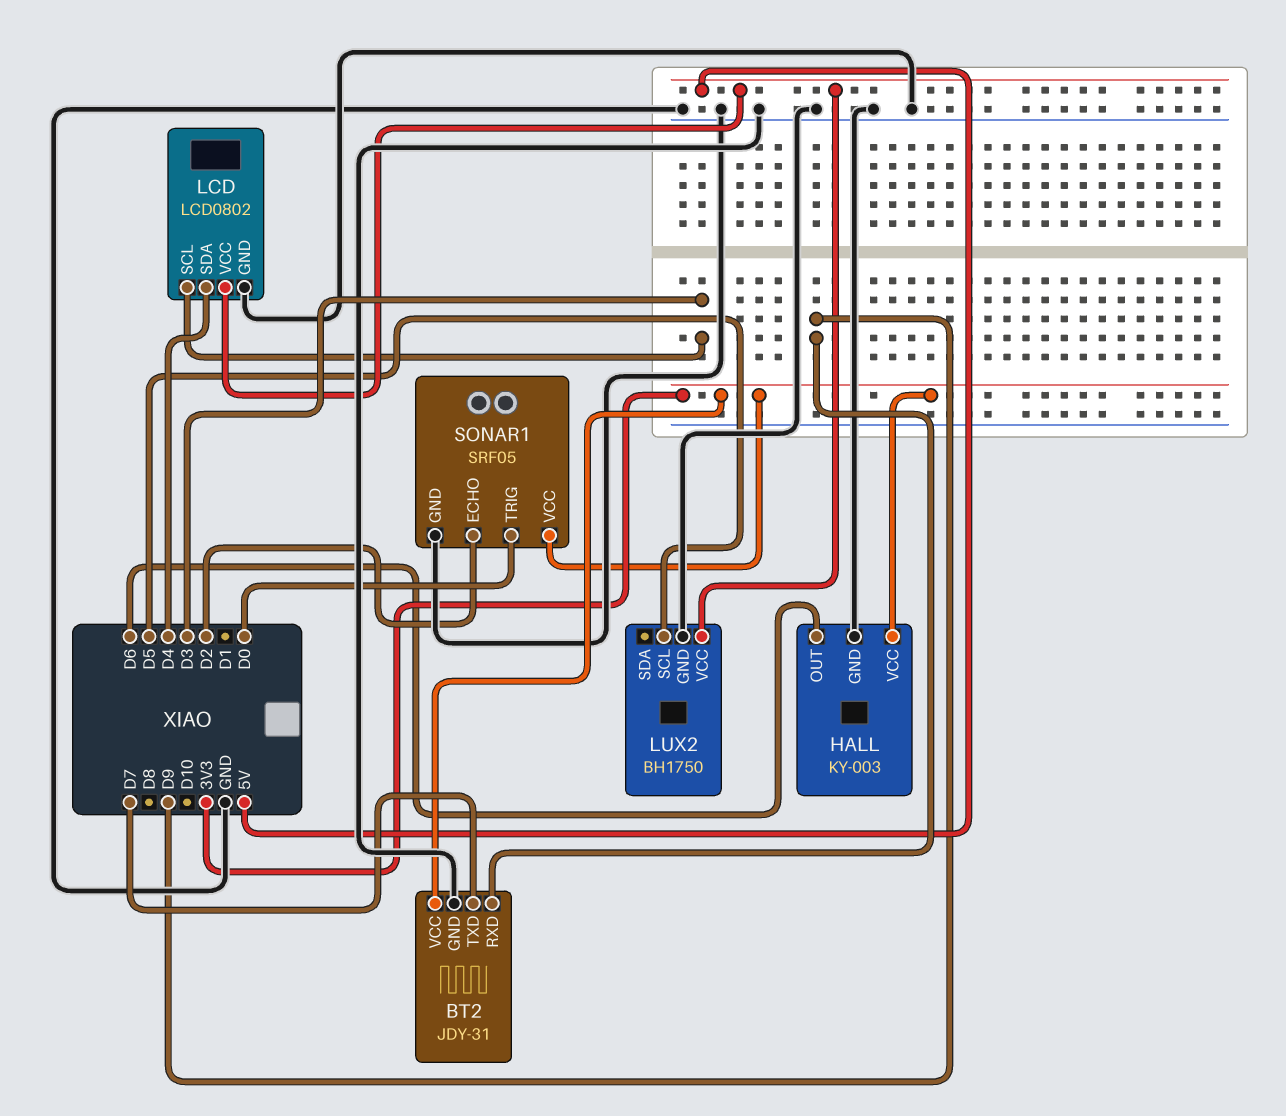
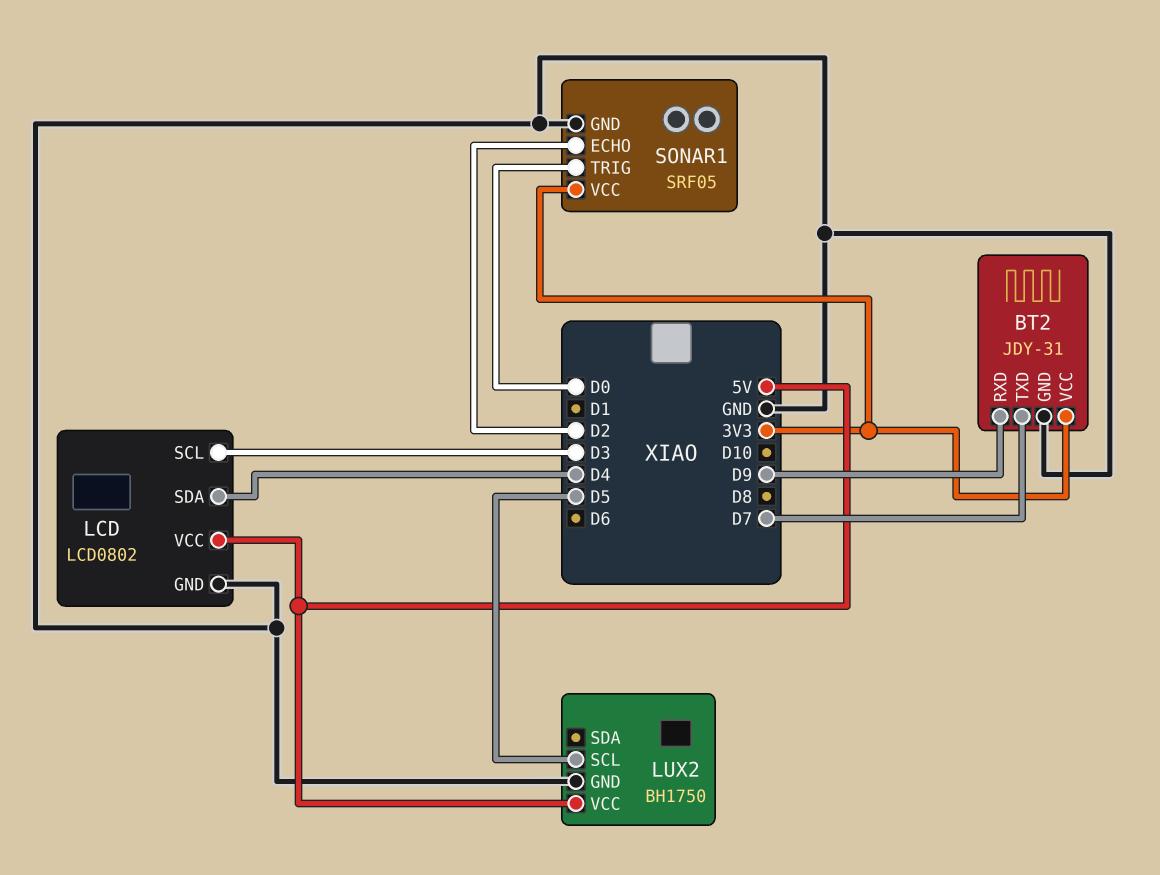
HALL: KY-003 -> none
HALL pin GND: GND -> none
HALL pin OUT: D6 -> none
HALL pin VCC: 3V3 -> none

